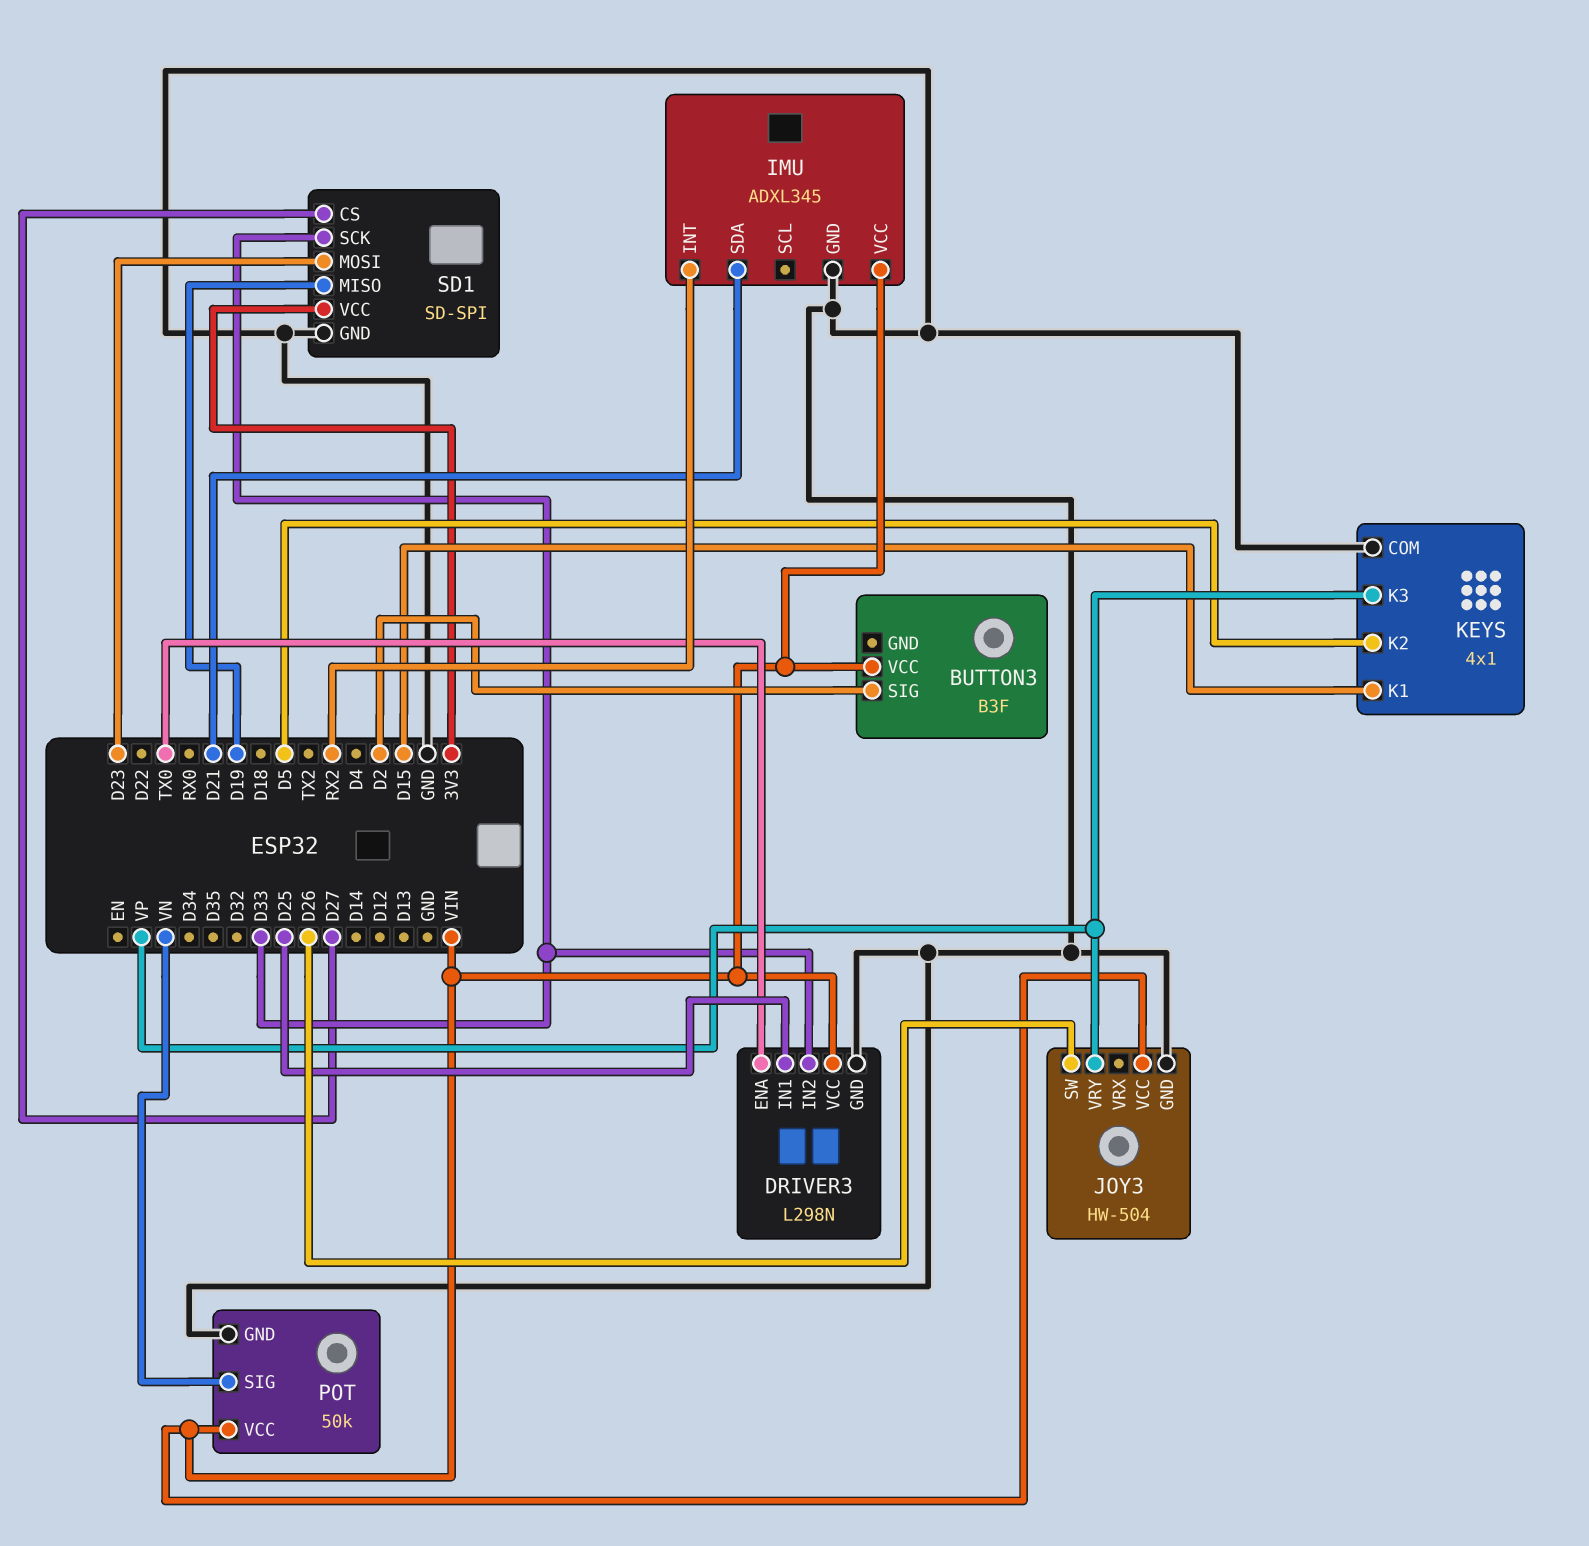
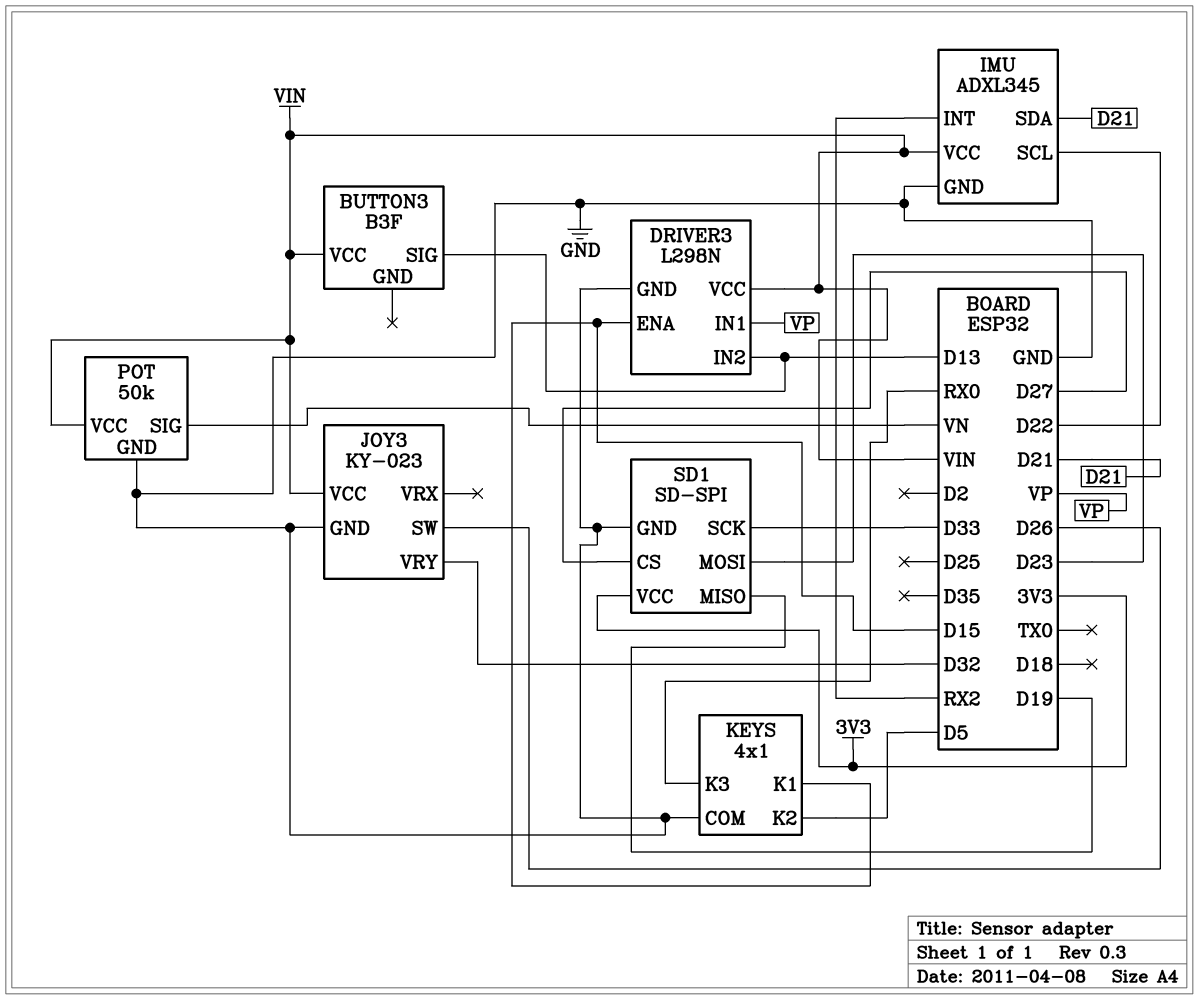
BUTTON3 pin SIG: D2 -> D13
DRIVER3 pin ENA: TX0 -> D15
DRIVER3 pin IN1: D25 -> VP
DRIVER3 pin IN2: D33 -> D13
IMU pin SCL: none -> D22
JOY3: HW-504 -> KY-023
JOY3 pin VRY: VP -> D32
KEYS pin K3: VP -> RX0

